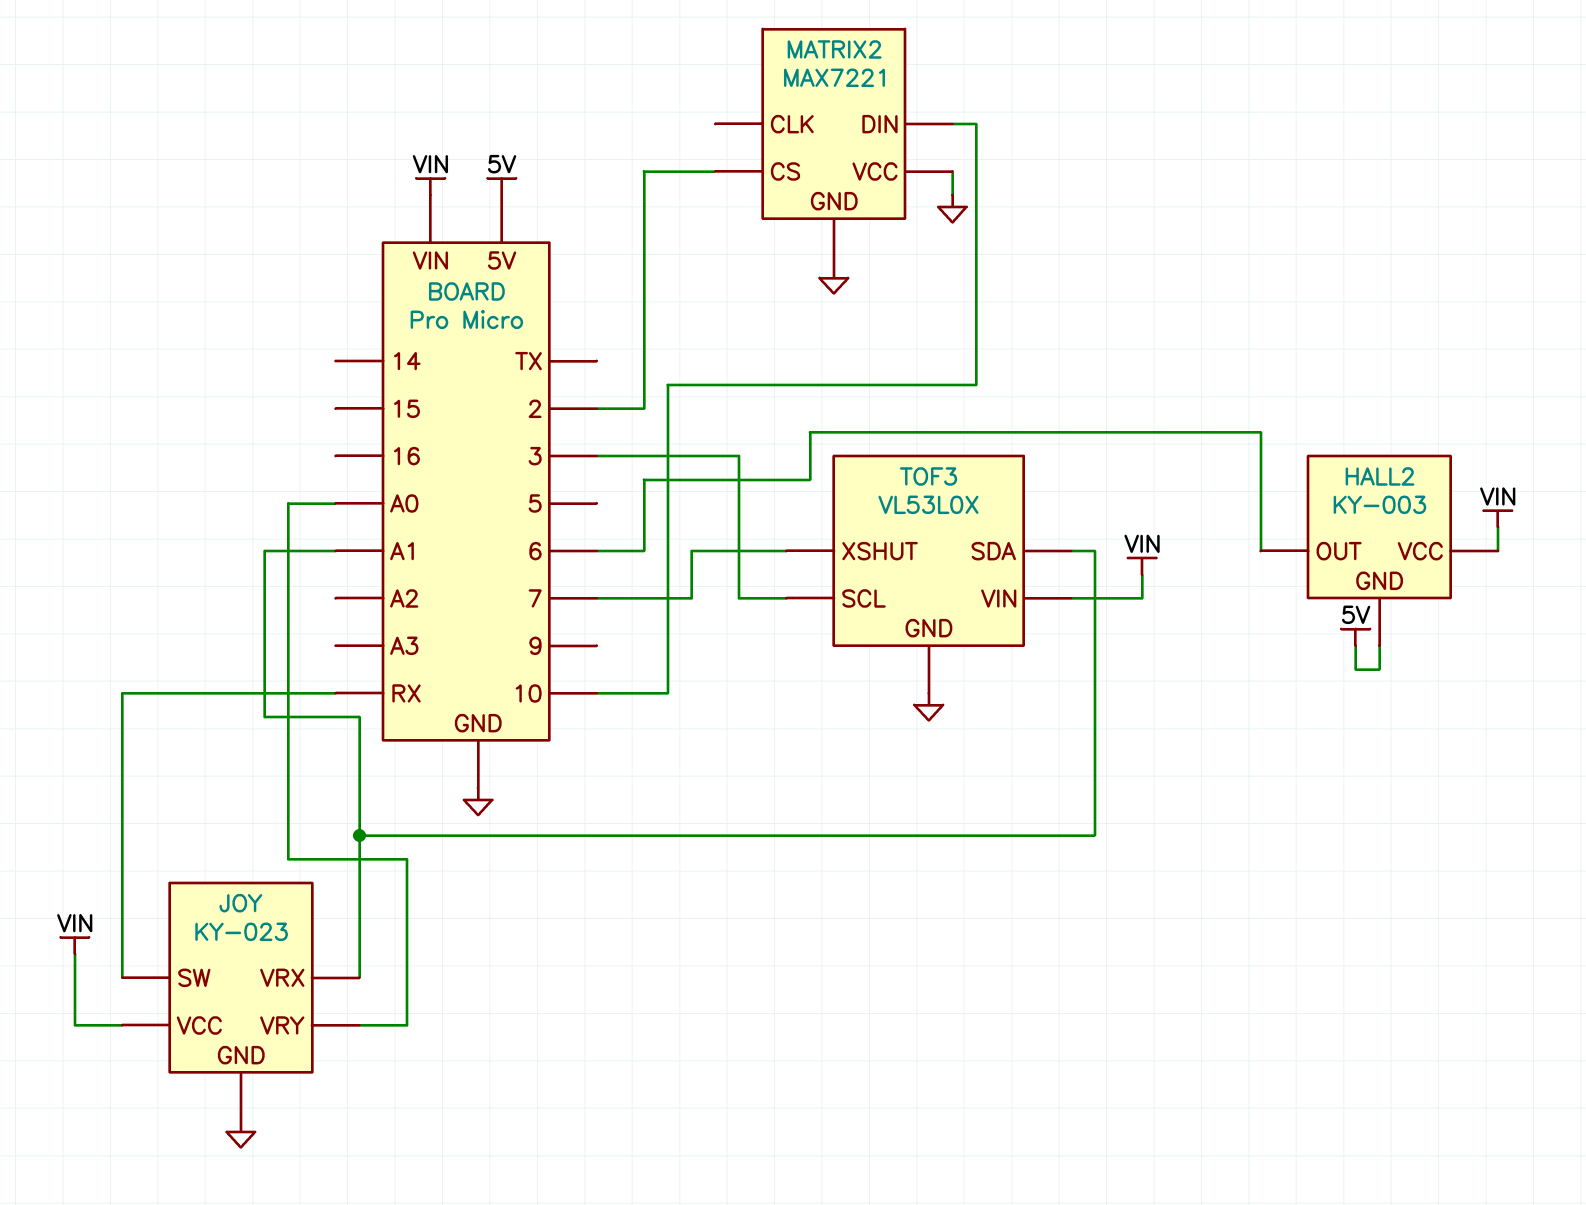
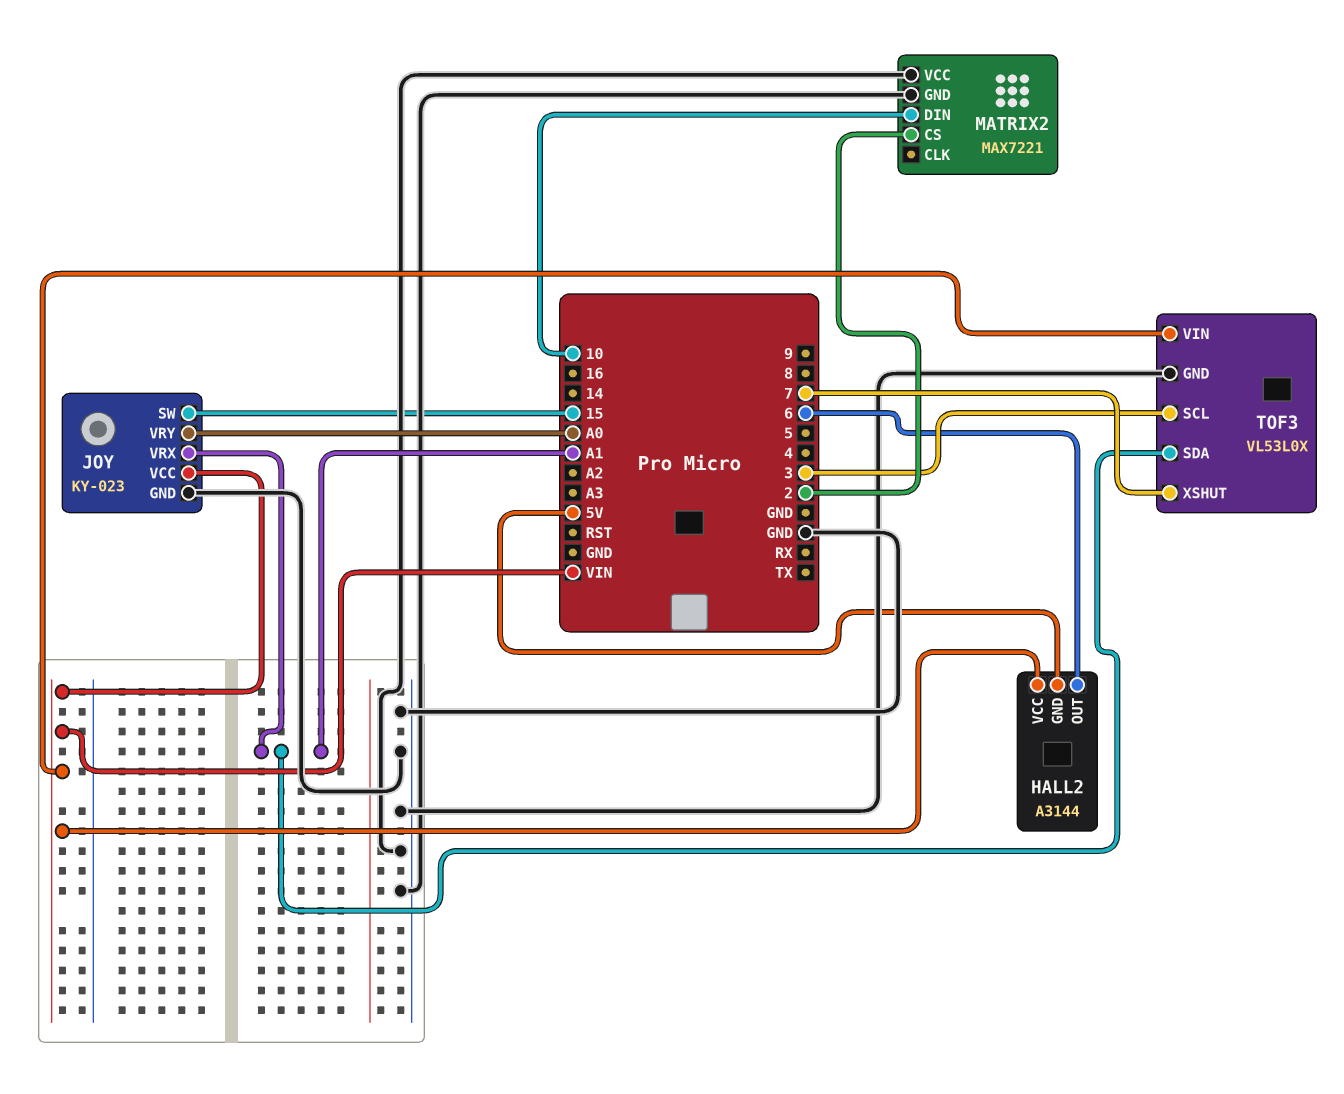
HALL2: KY-003 -> A3144
JOY pin SW: RX -> 15

